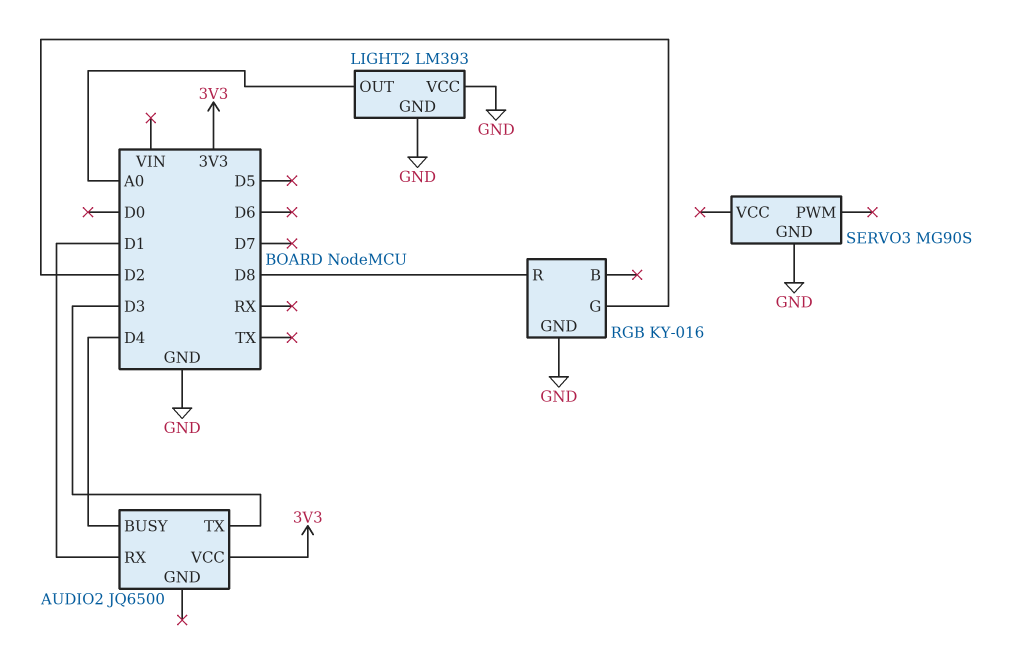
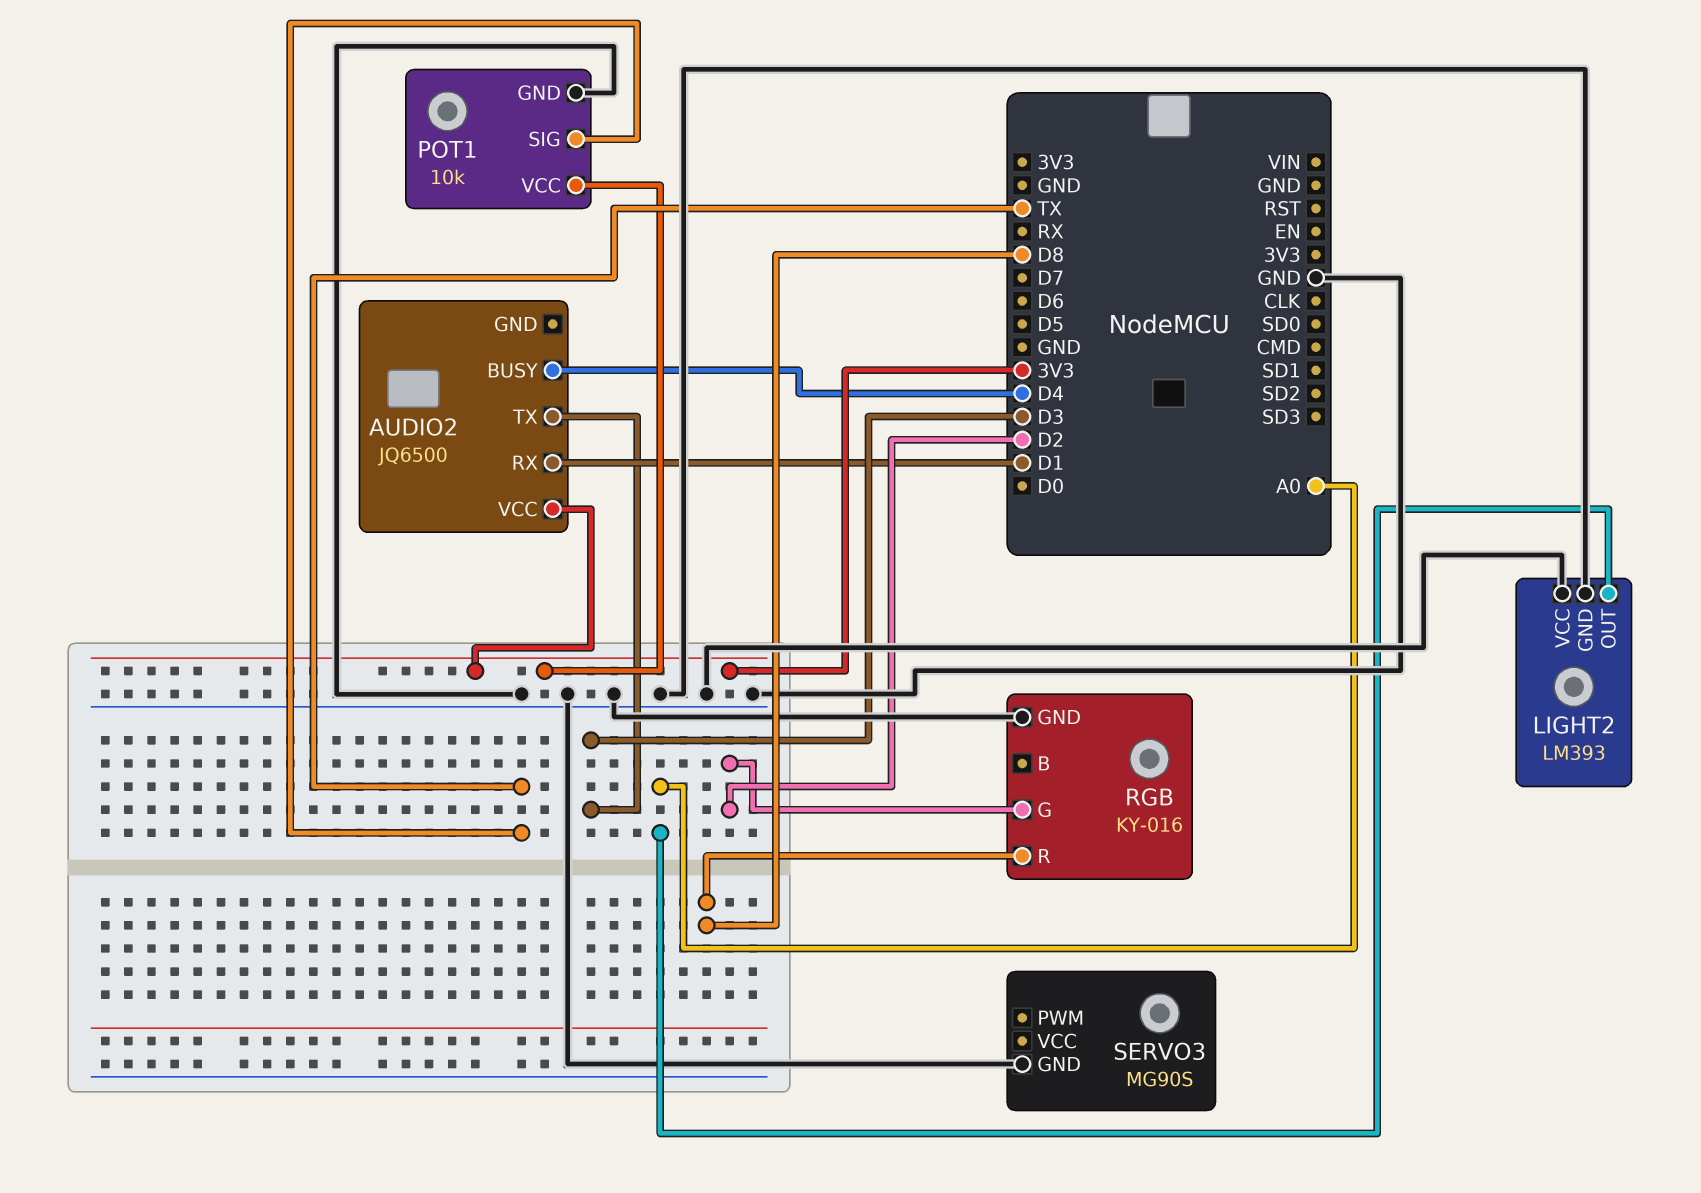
POT1: none -> 10k
POT1 pin GND: none -> GND
POT1 pin SIG: none -> TX
POT1 pin VCC: none -> 3V3

